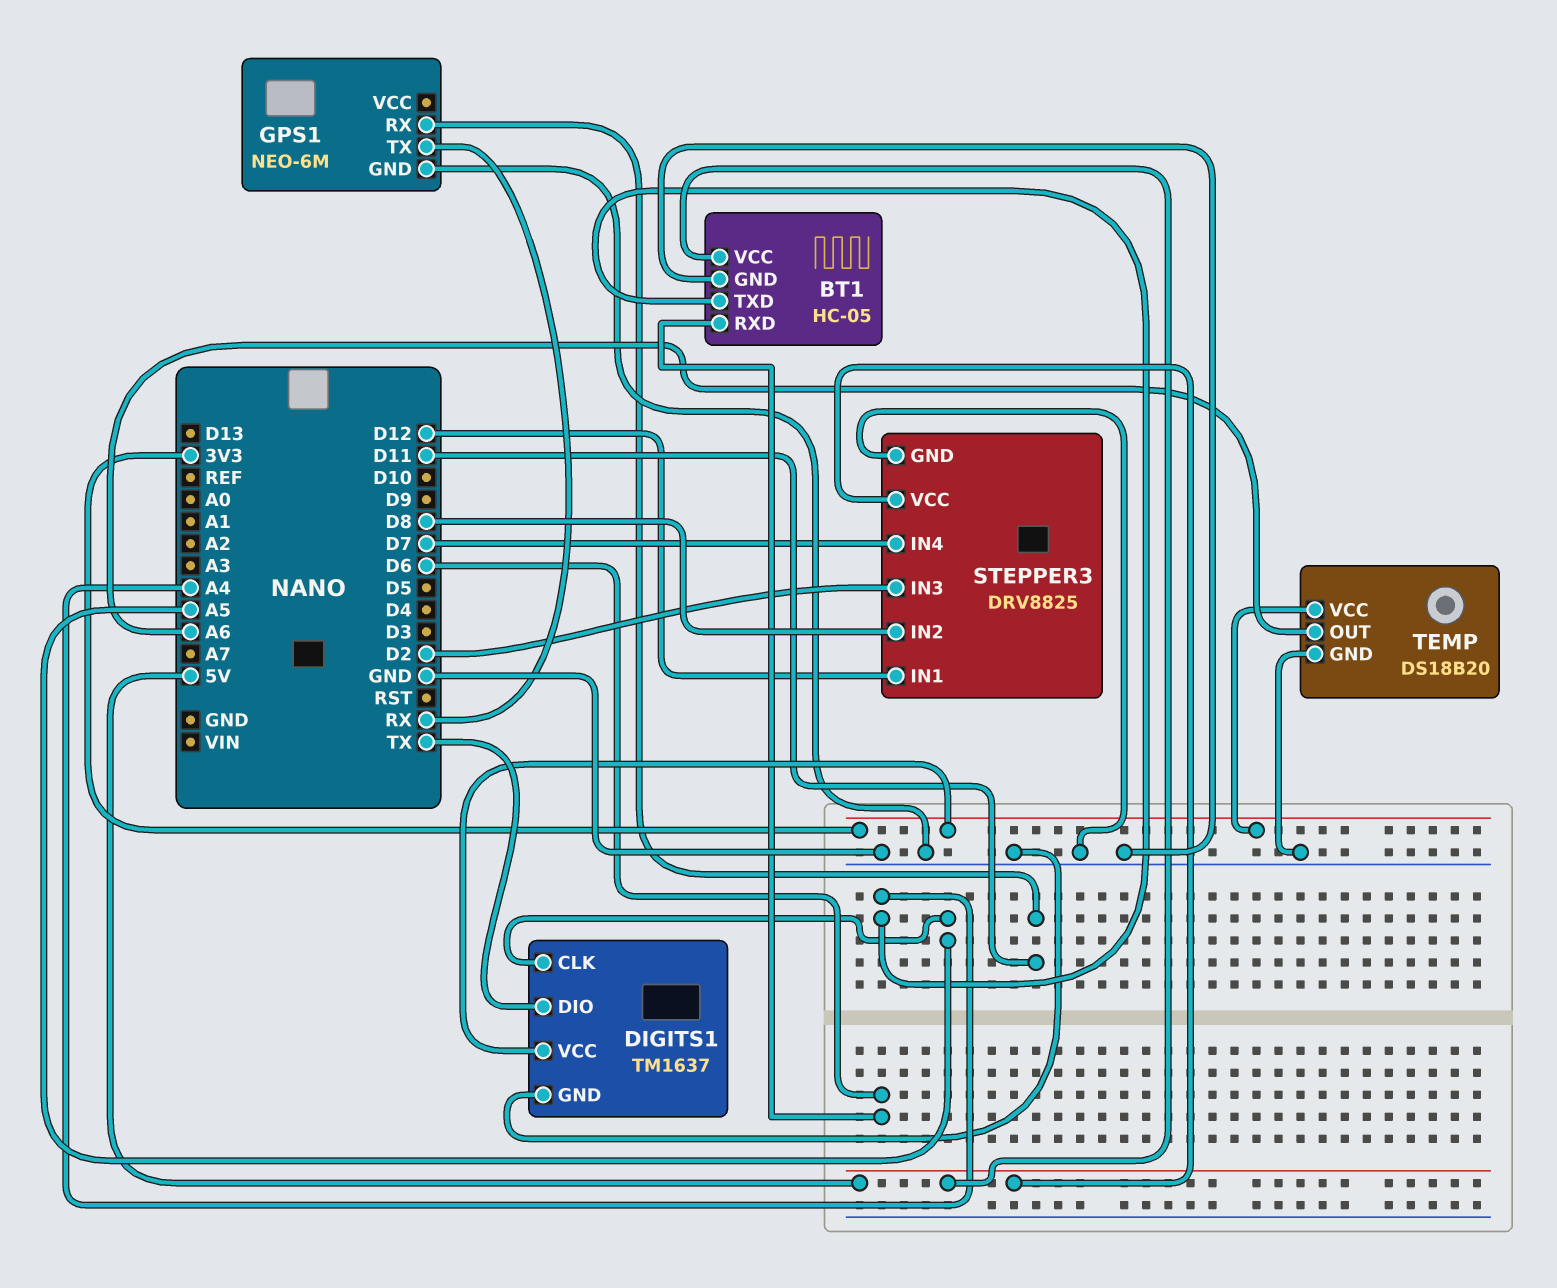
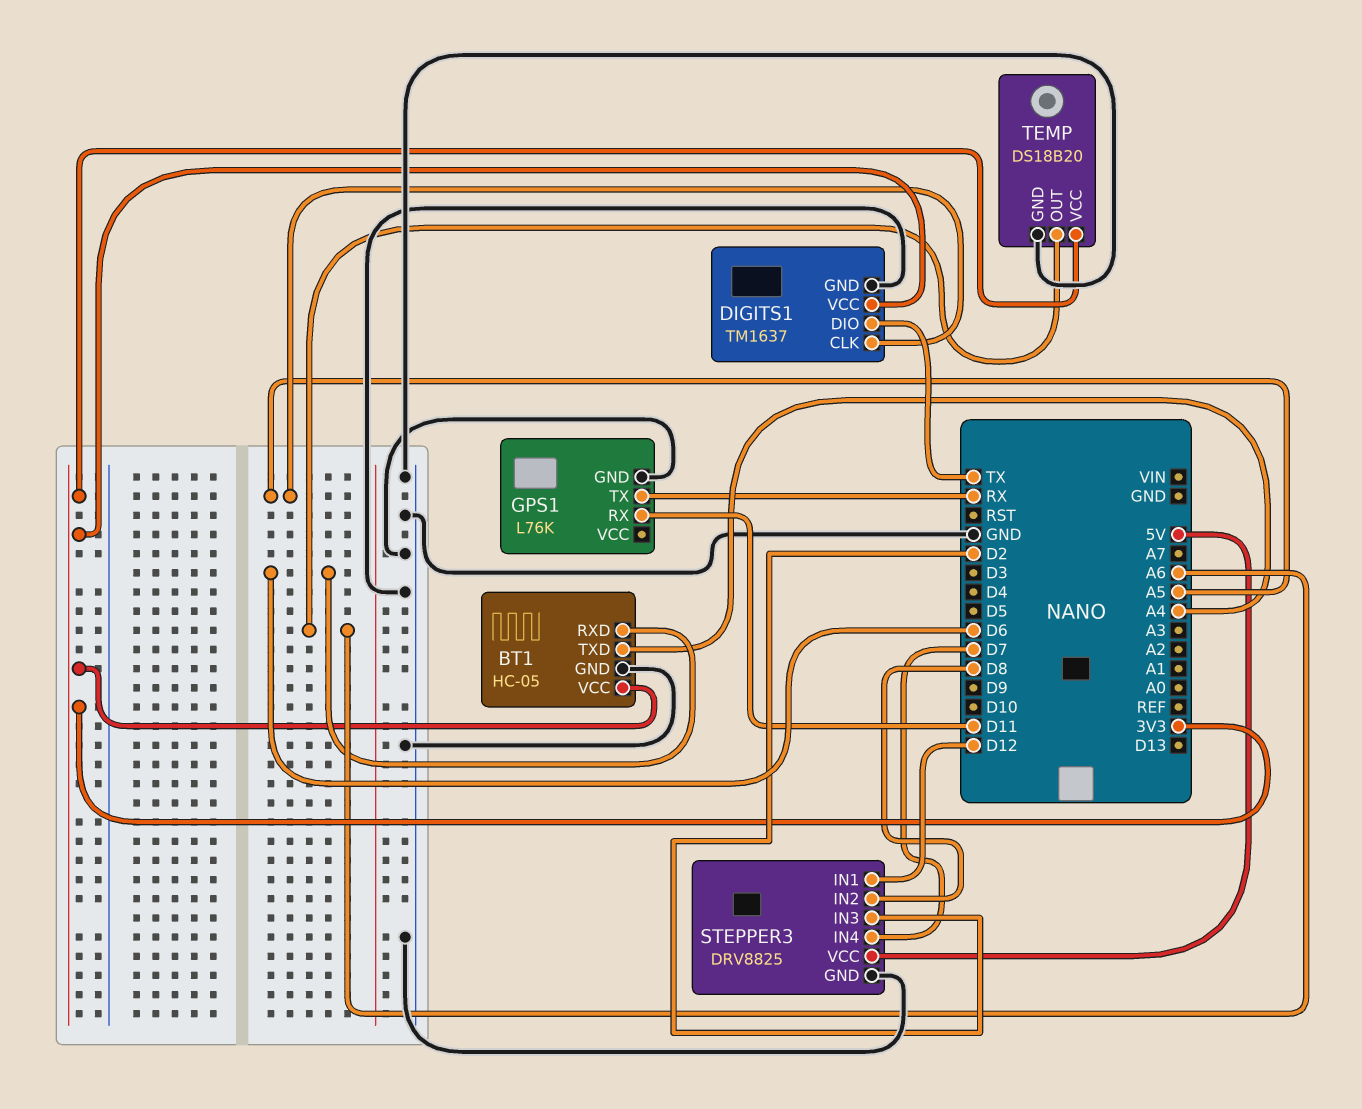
BT1 pin VCC: 5V -> 3V3
GPS1: NEO-6M -> L76K

